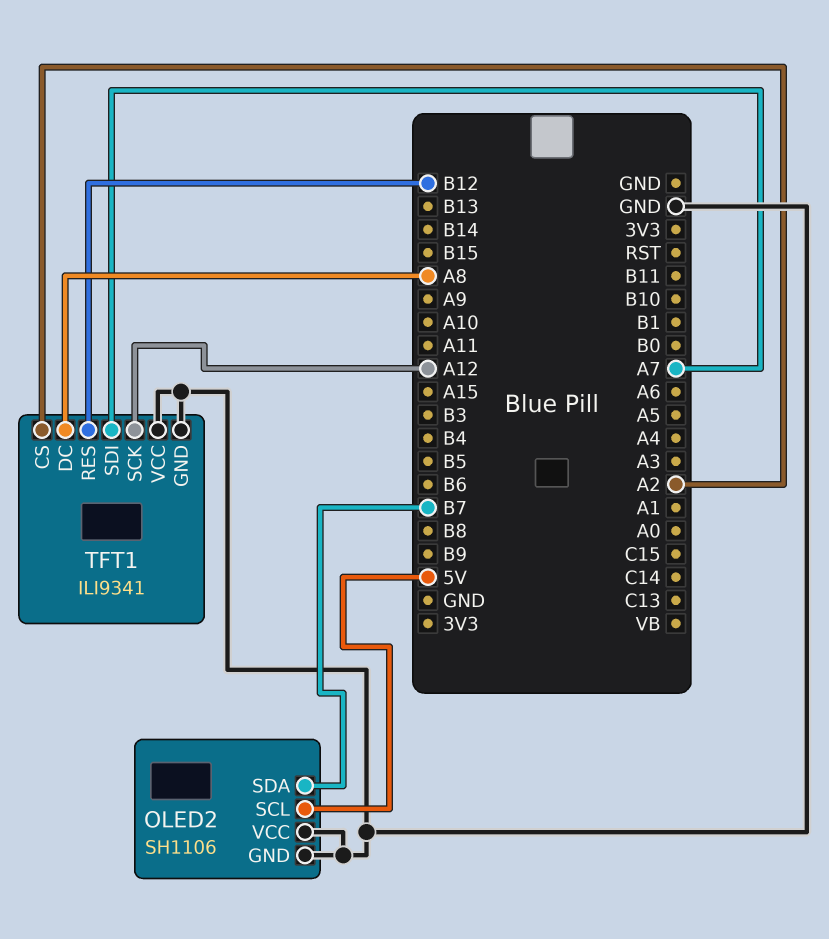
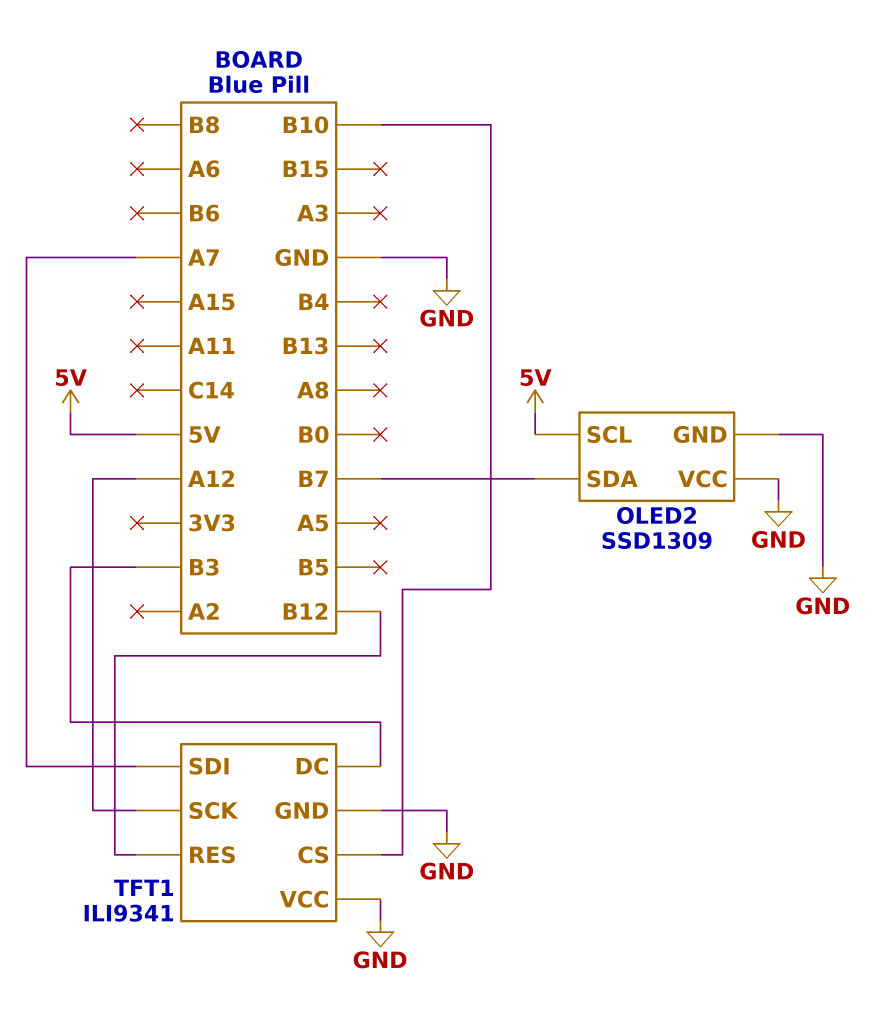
OLED2: SH1106 -> SSD1309
TFT1 pin CS: A2 -> B10
TFT1 pin DC: A8 -> B3

